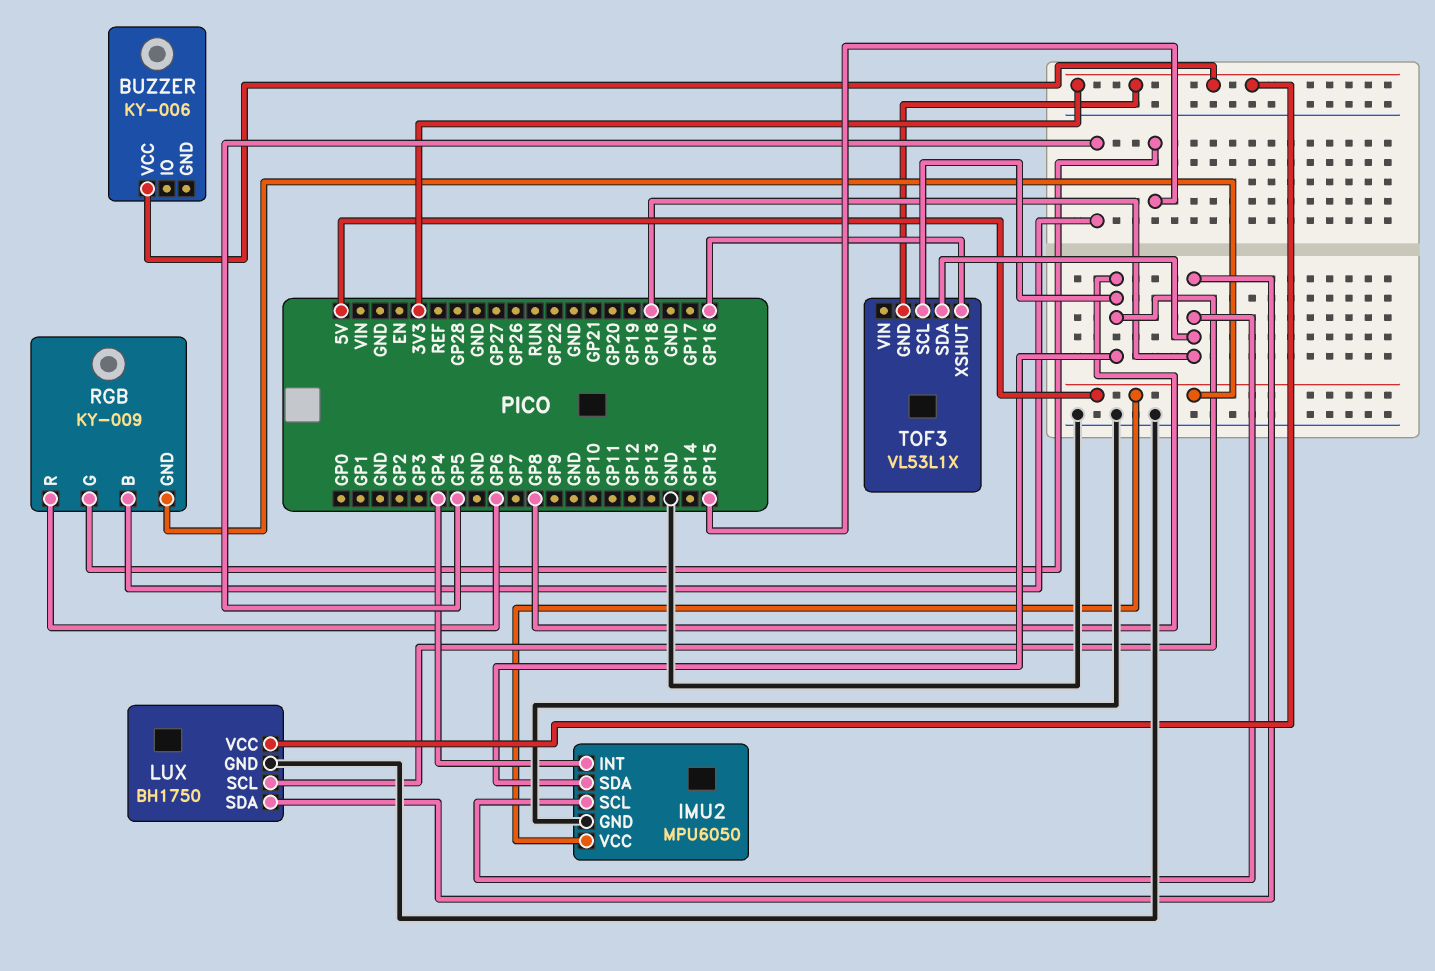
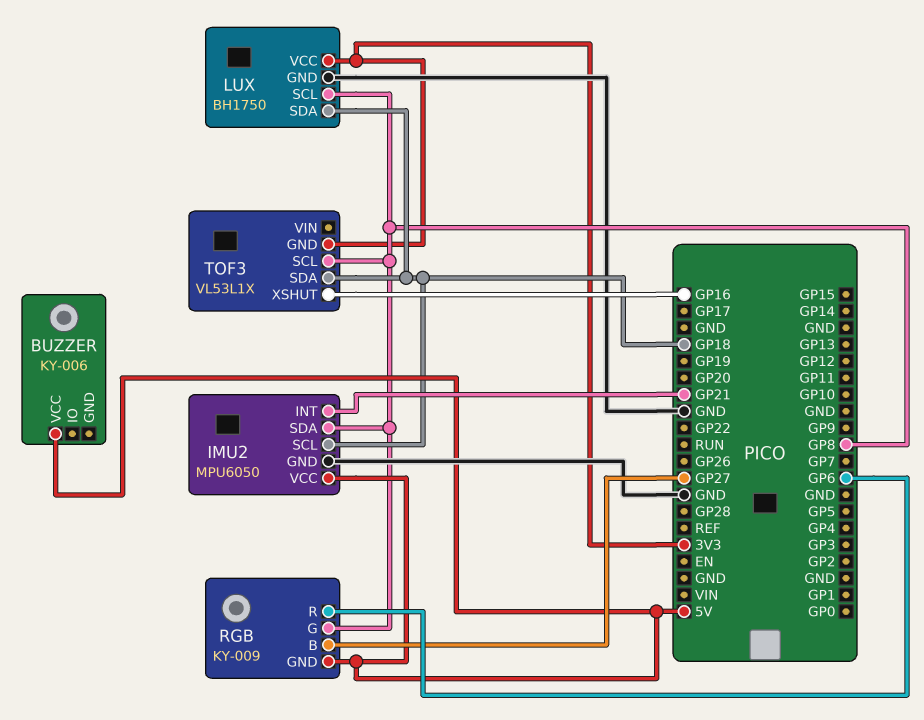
BUZZER pin VCC: 3V3 -> 5V
IMU2 pin INT: GP4 -> GP21
RGB pin B: GP5 -> GP27
RGB pin G: GP15 -> GP8

